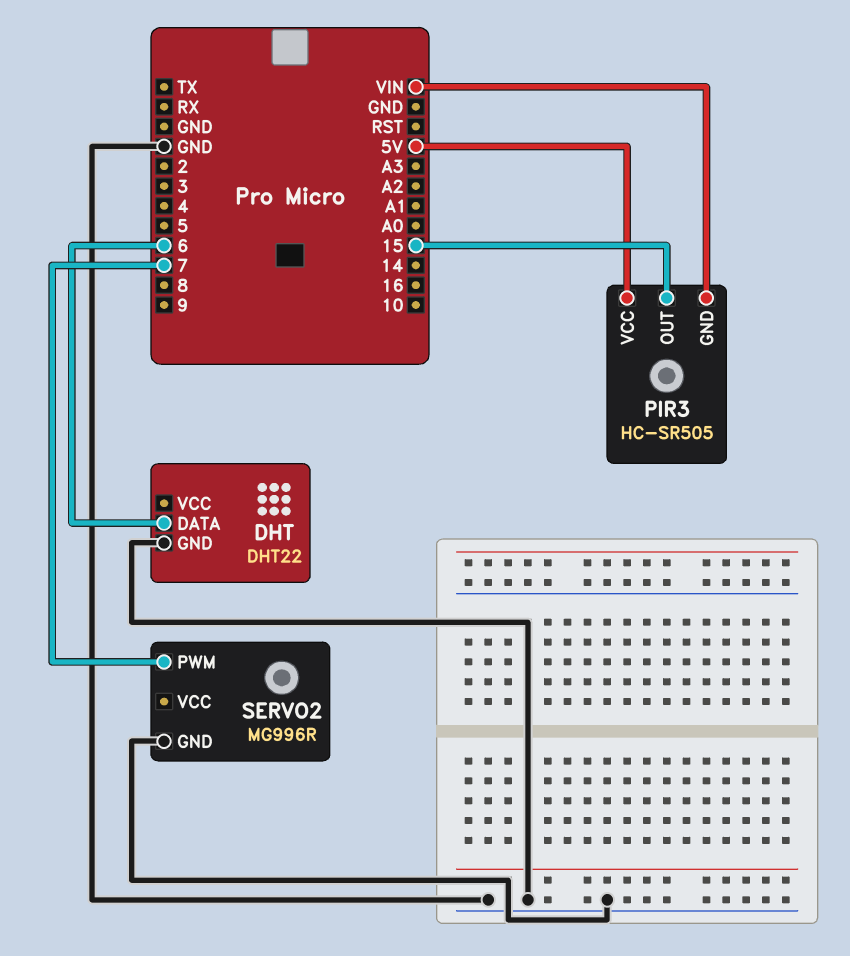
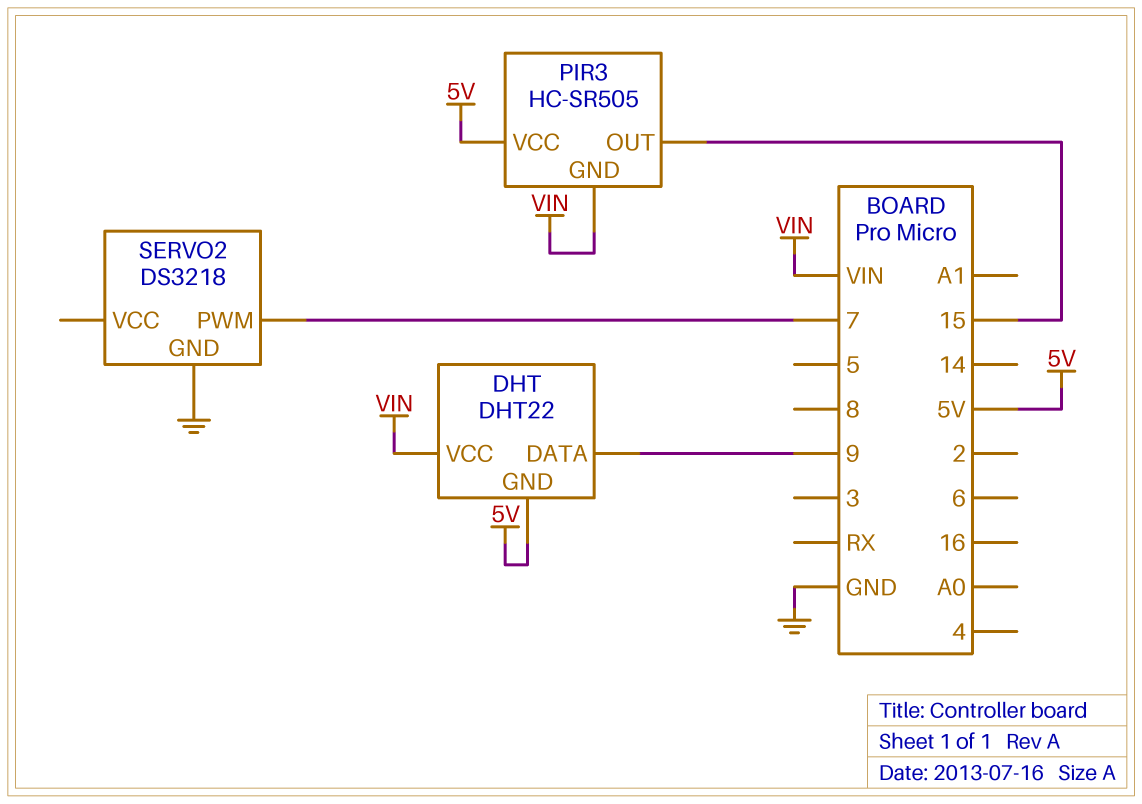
DHT pin DATA: 6 -> 9
DHT pin GND: GND -> 5V
DHT pin VCC: none -> VIN
SERVO2: MG996R -> DS3218

